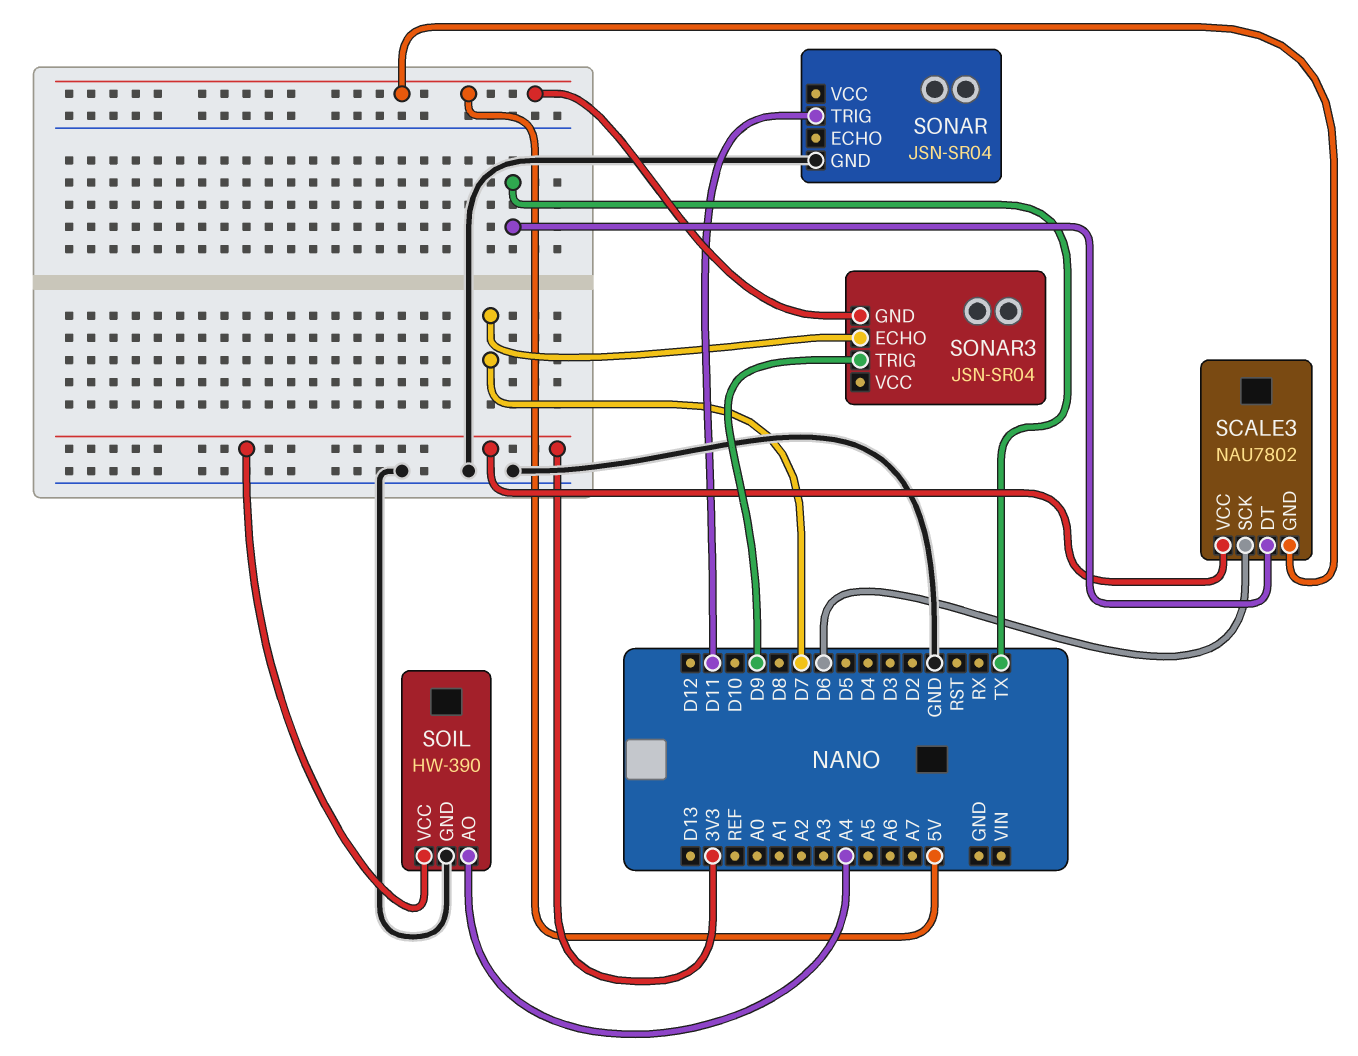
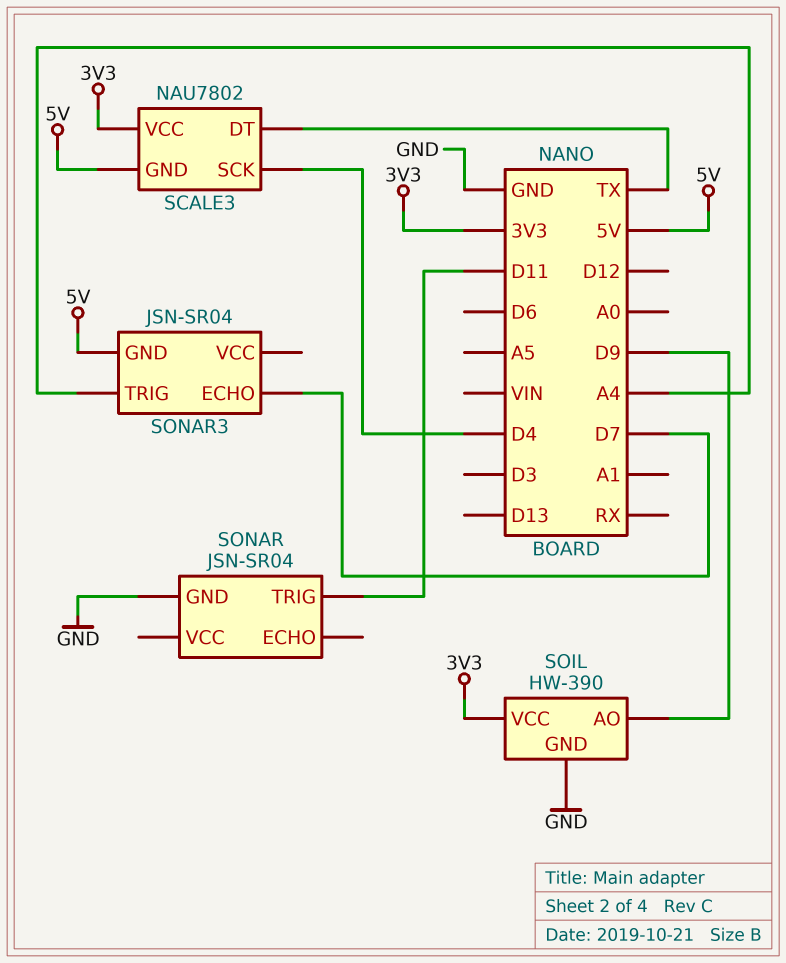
SCALE3 pin SCK: D6 -> D4
SOIL pin AO: A4 -> D9
SONAR3 pin TRIG: D9 -> A4

